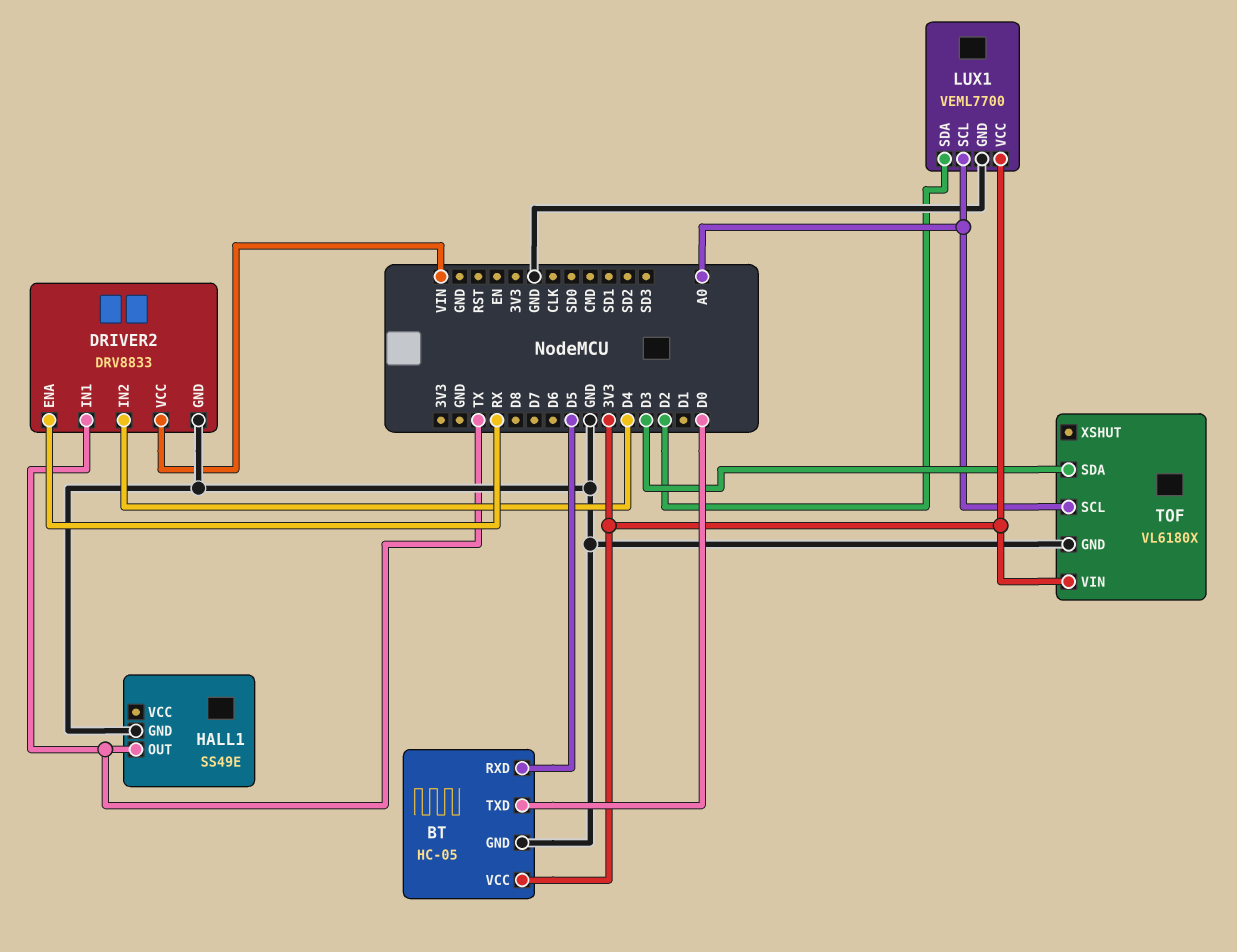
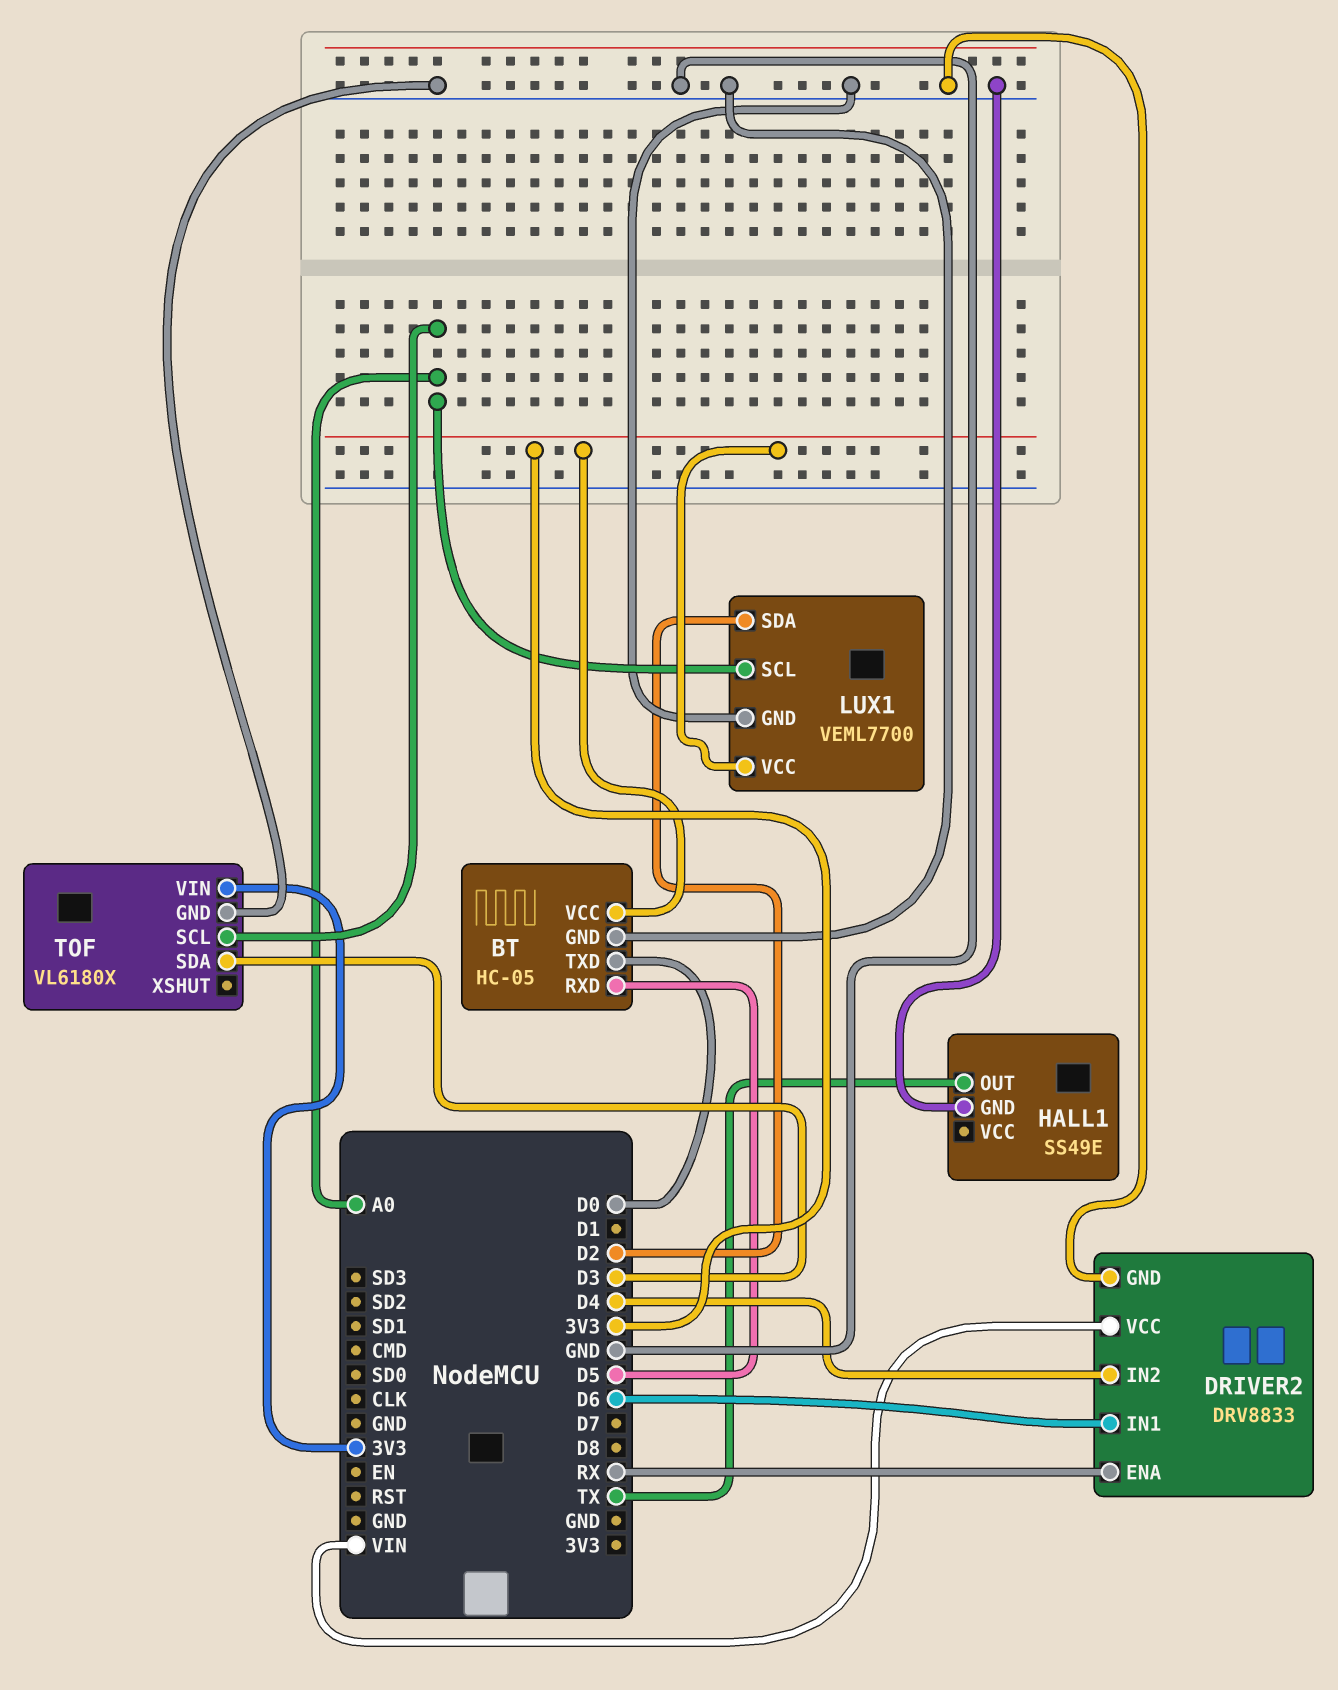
DRIVER2 pin IN1: TX -> D6

